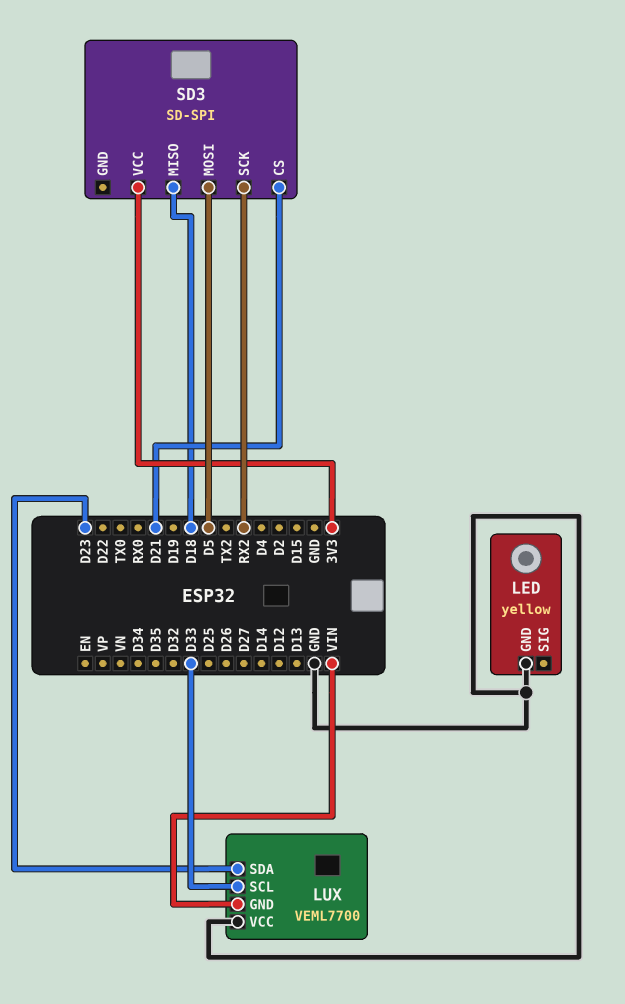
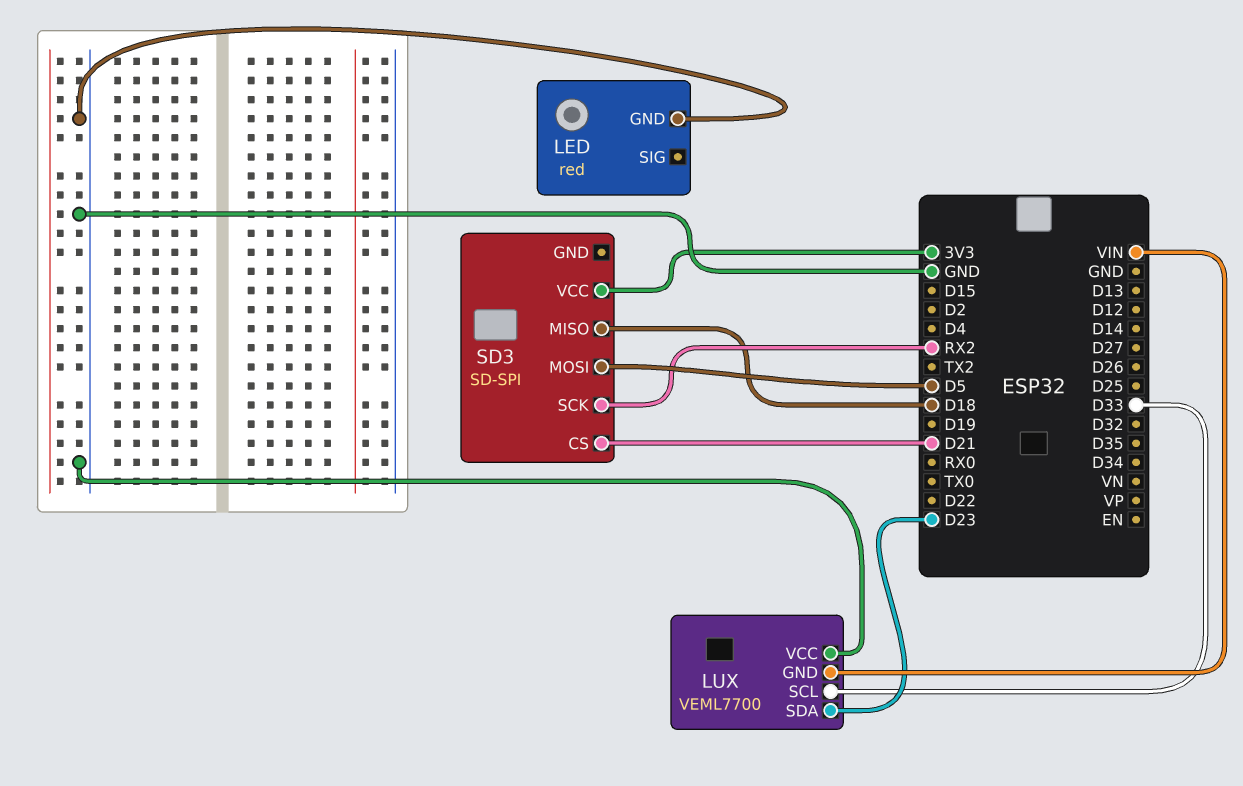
LED: yellow -> red

